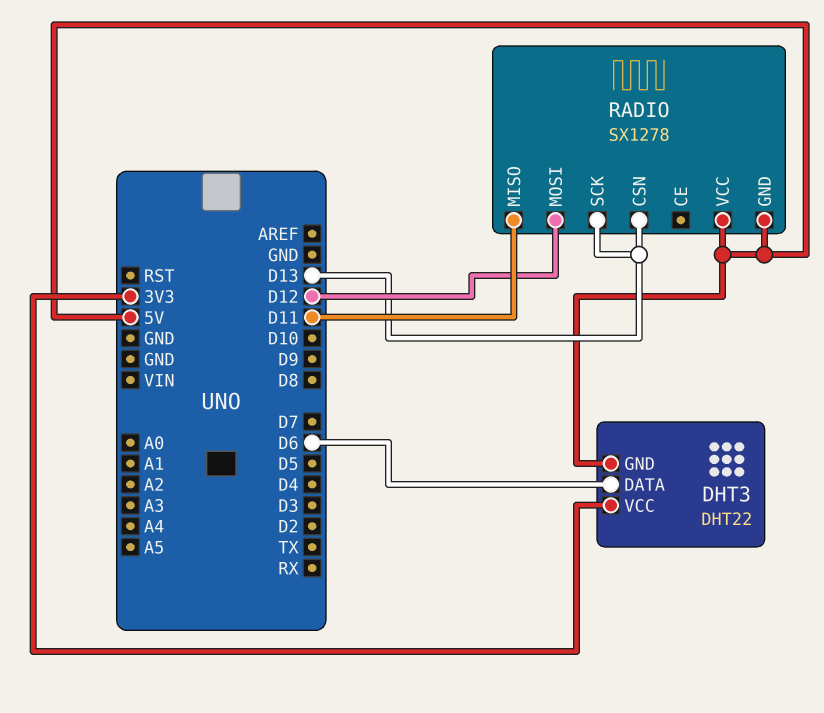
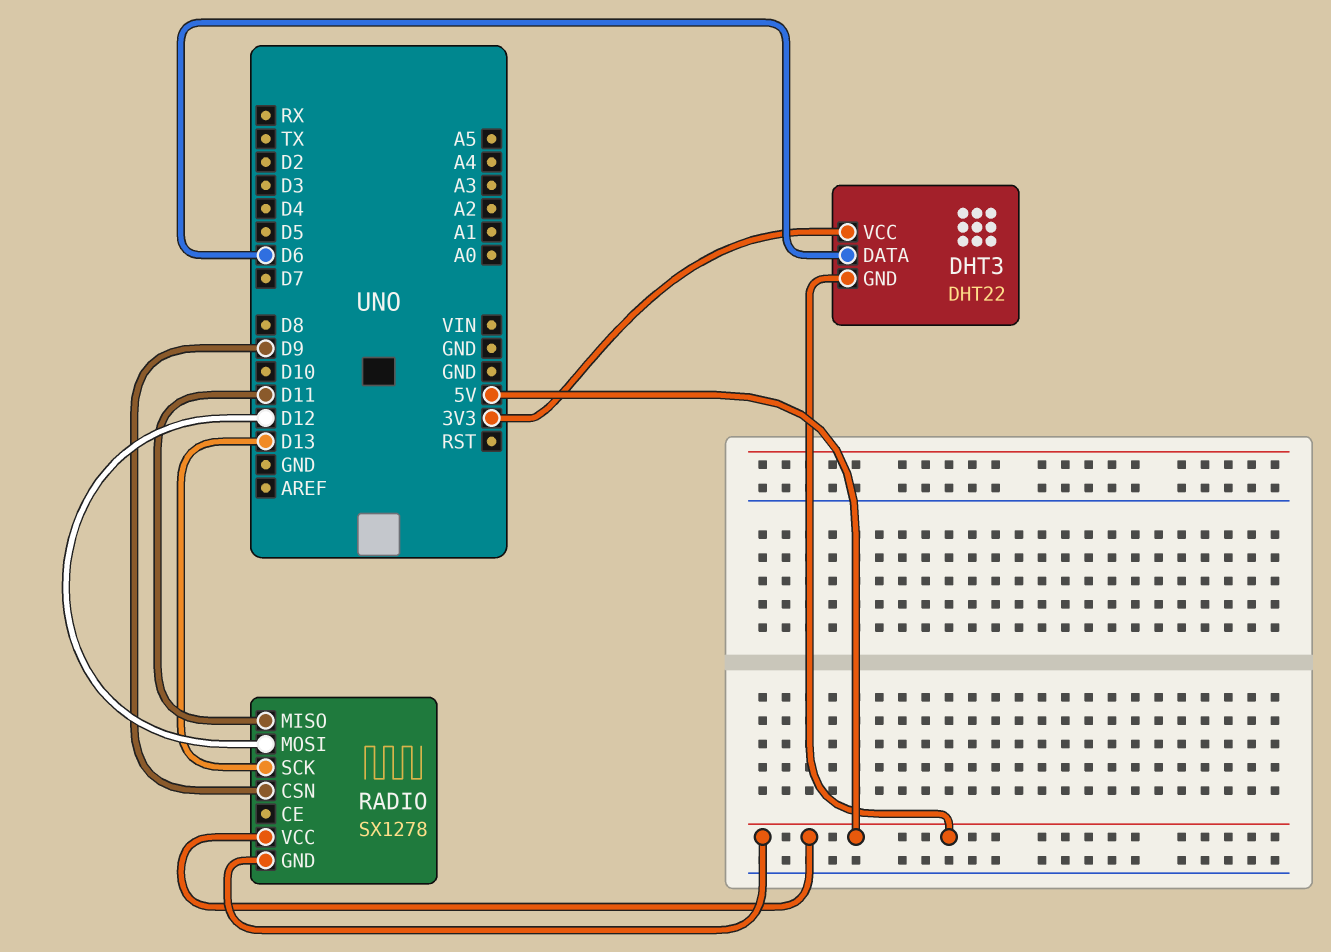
RADIO pin CSN: D13 -> D9

